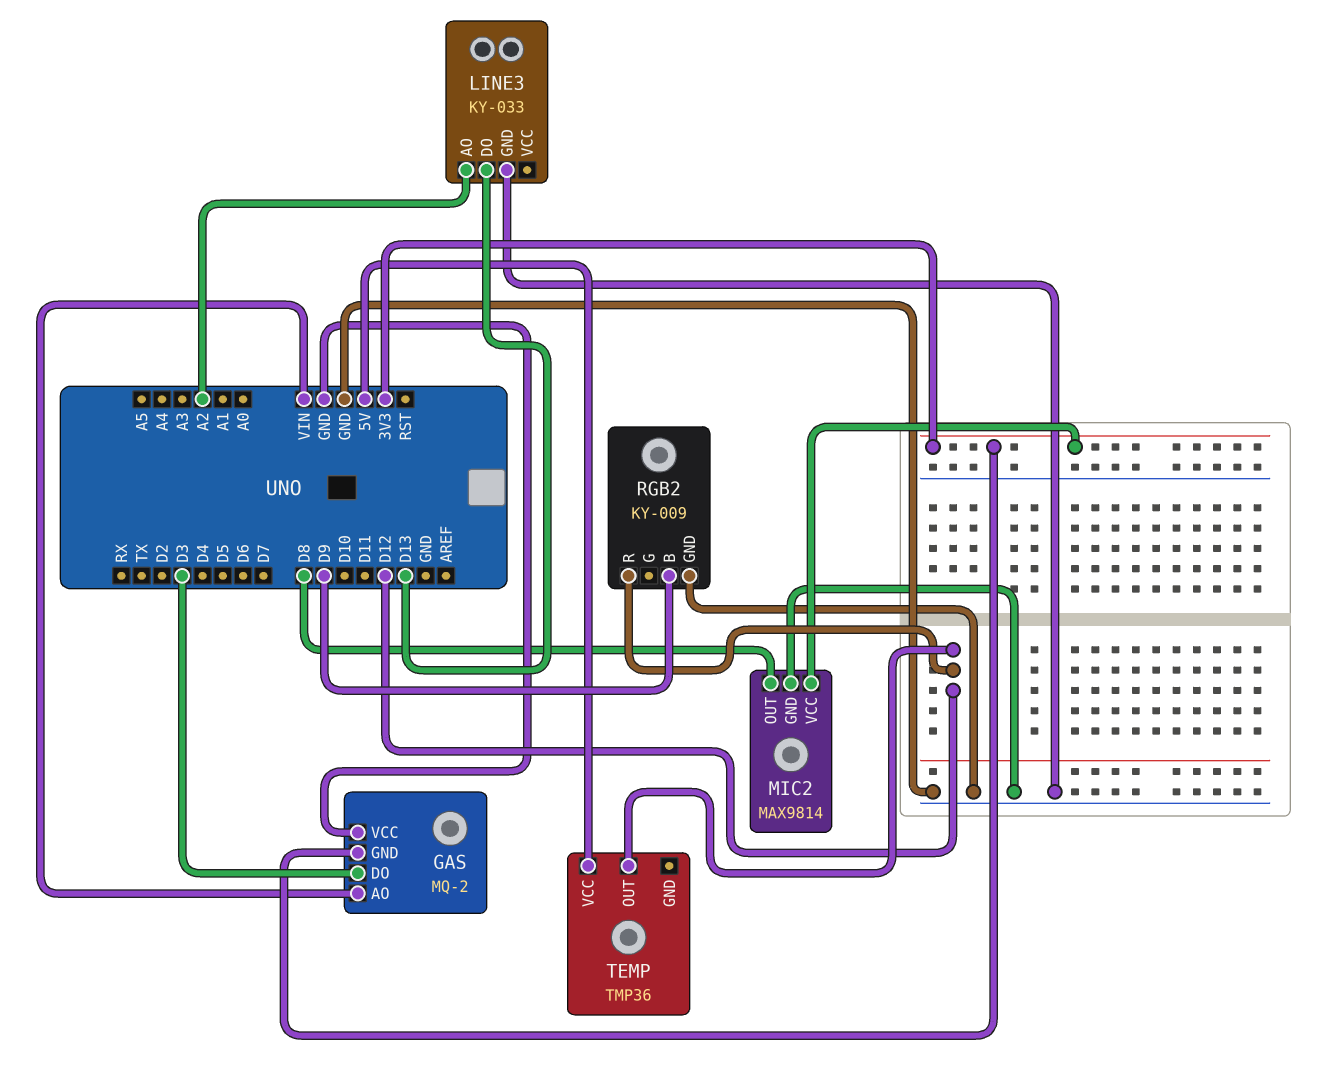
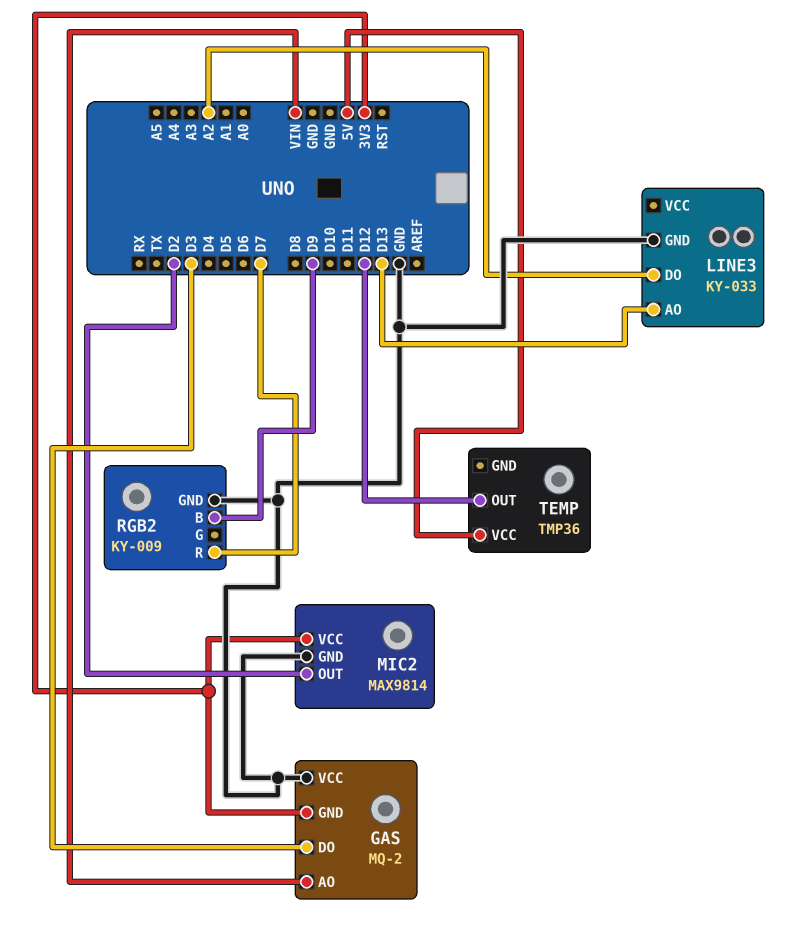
LINE3 pin AO: A2 -> D13
LINE3 pin DO: D13 -> A2
MIC2 pin OUT: D8 -> D2
RGB2 pin R: D12 -> D7

